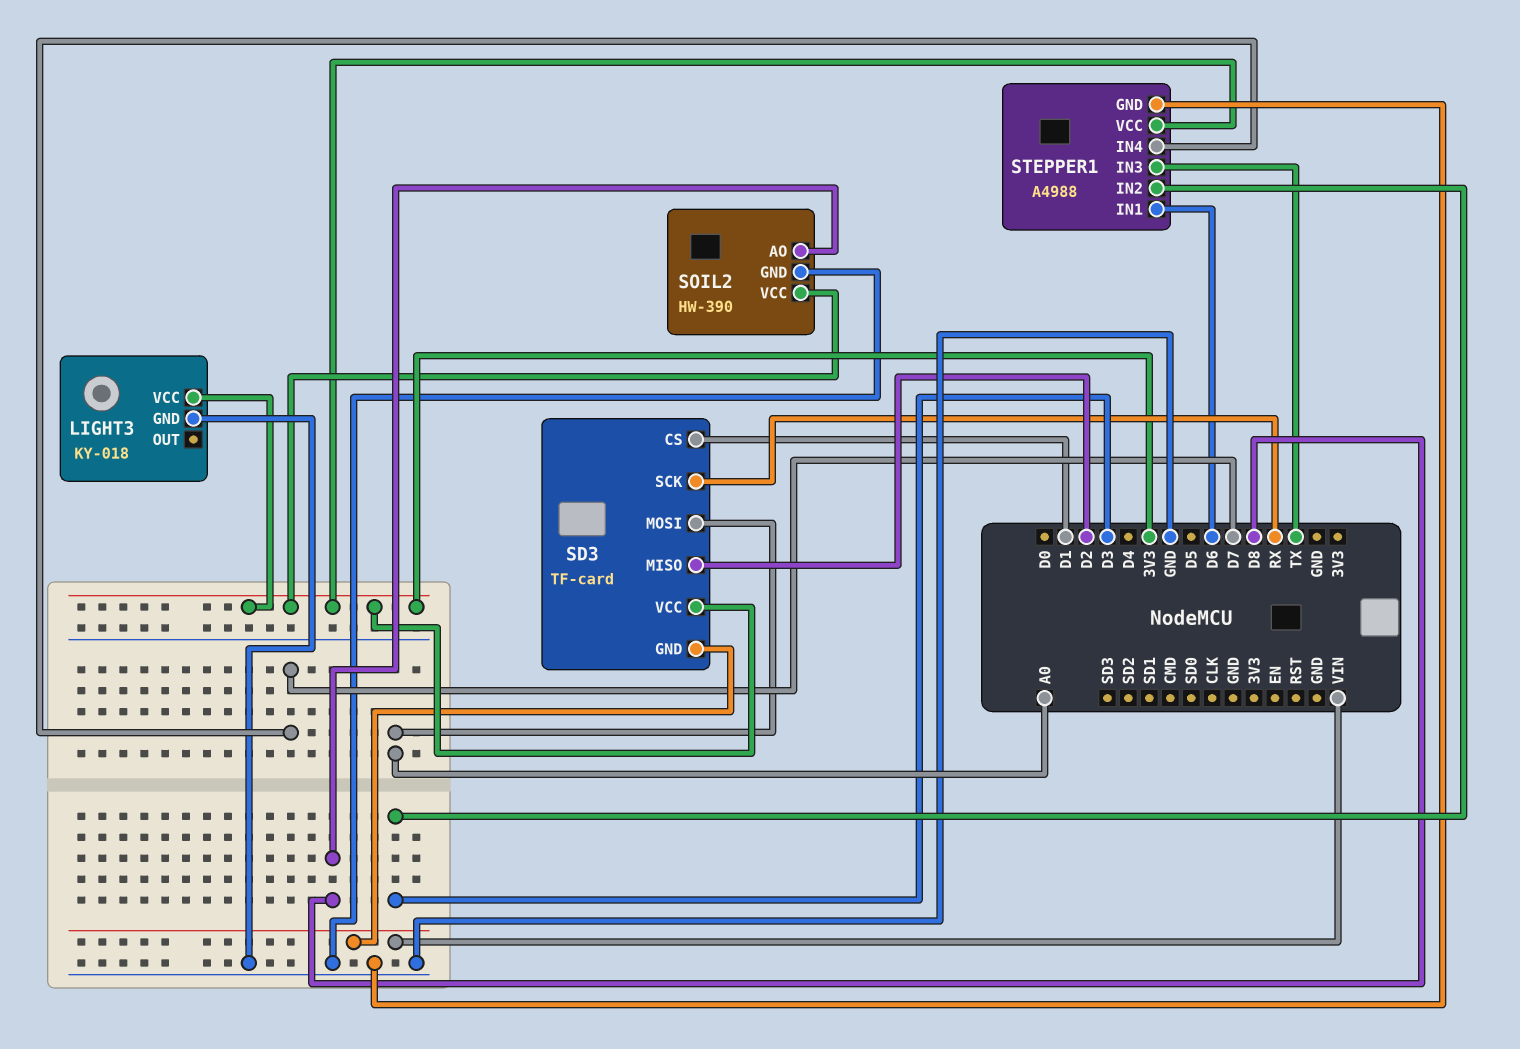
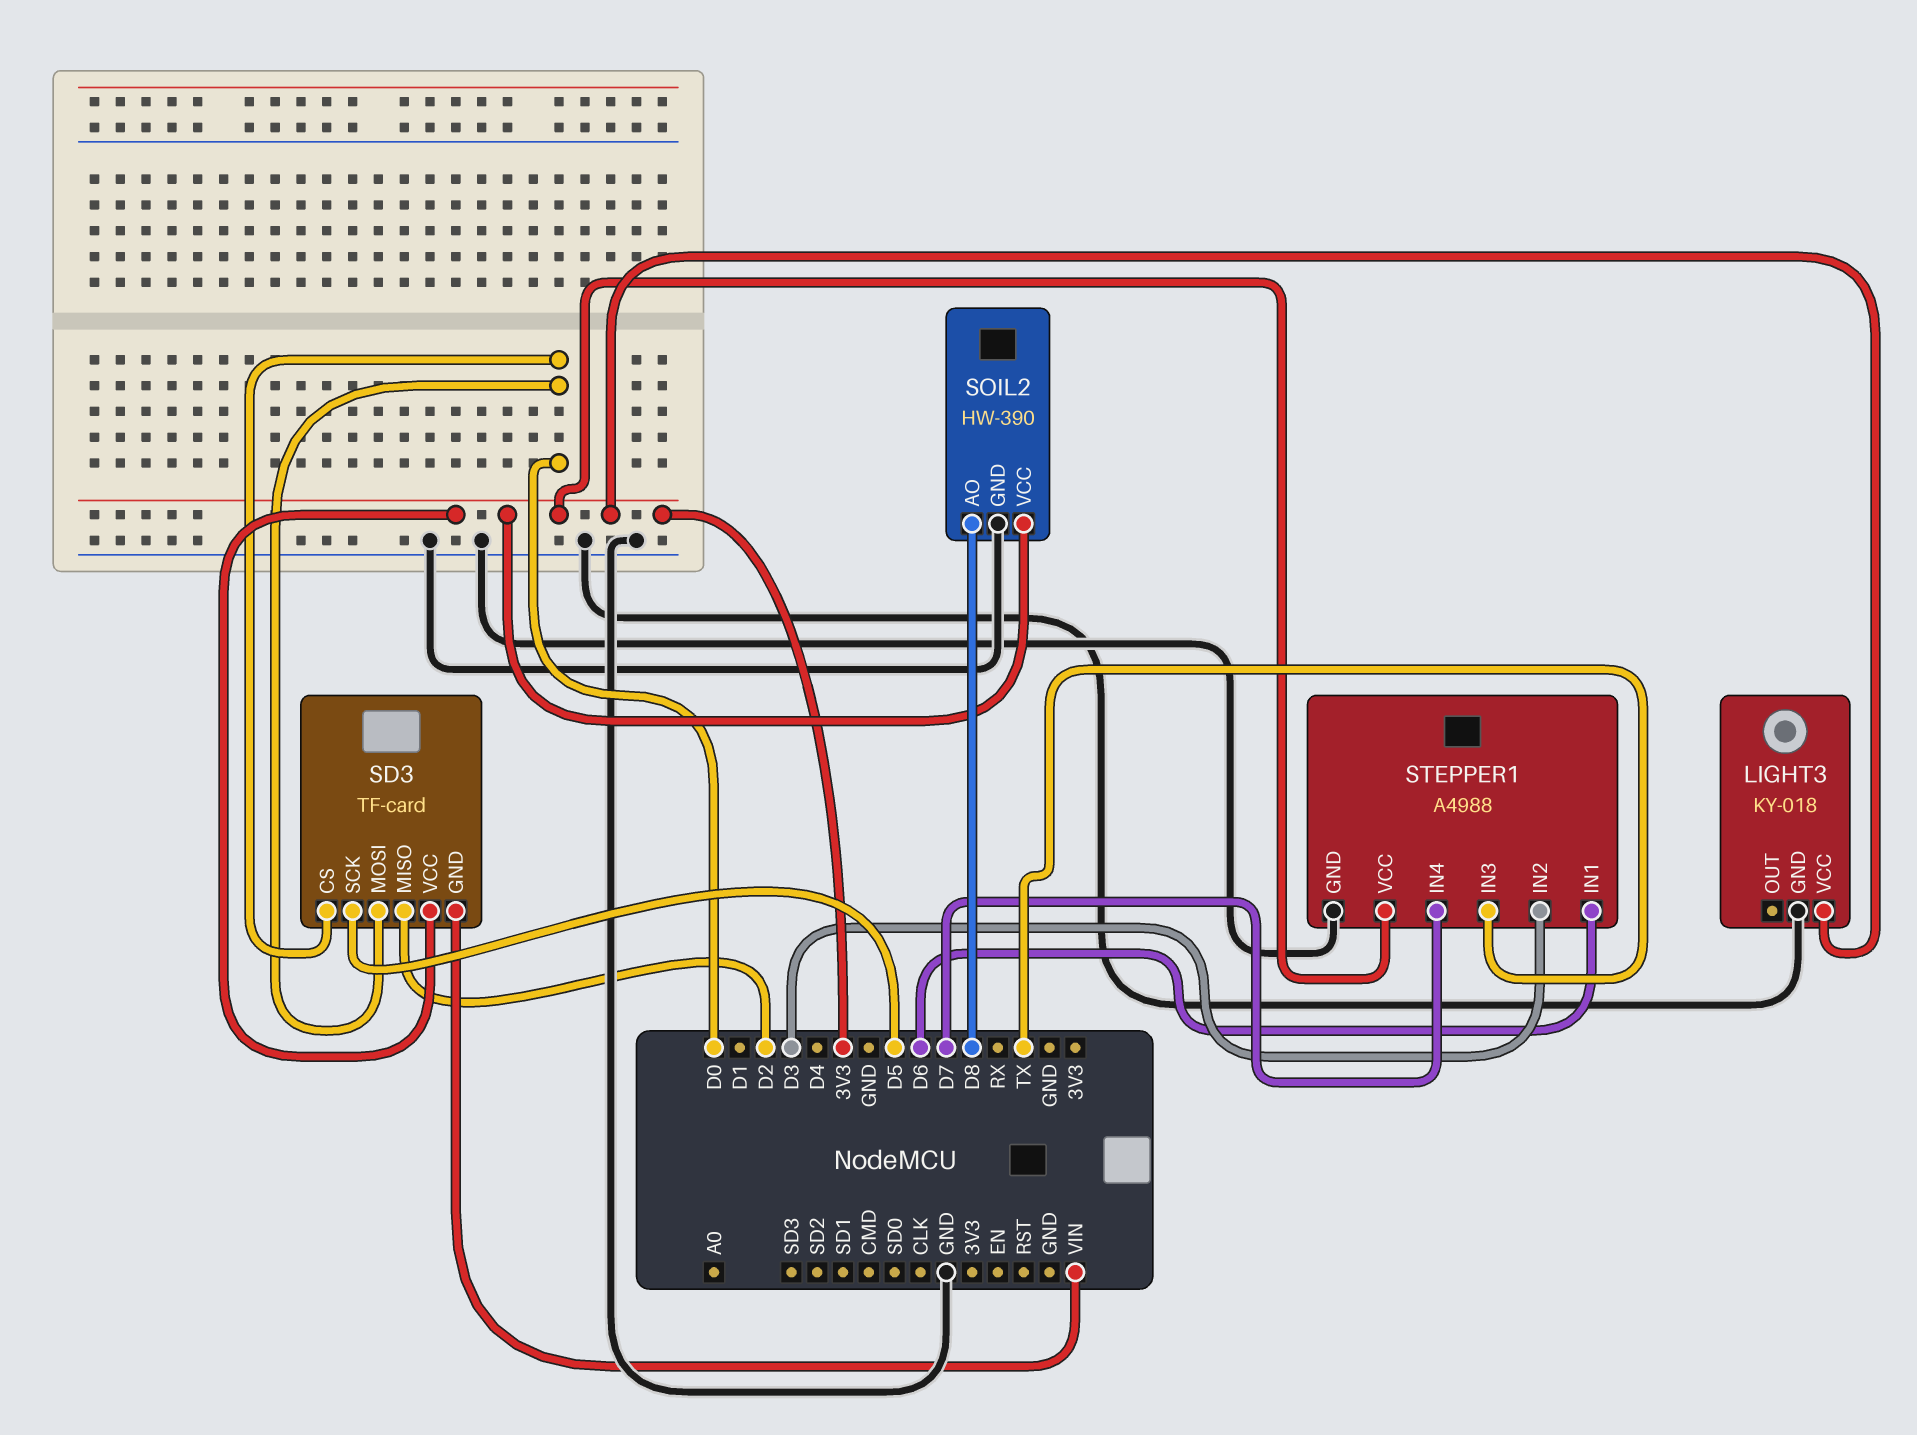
SD3 pin CS: D1 -> D0
SD3 pin MOSI: A0 -> D0
SD3 pin SCK: RX -> D5

